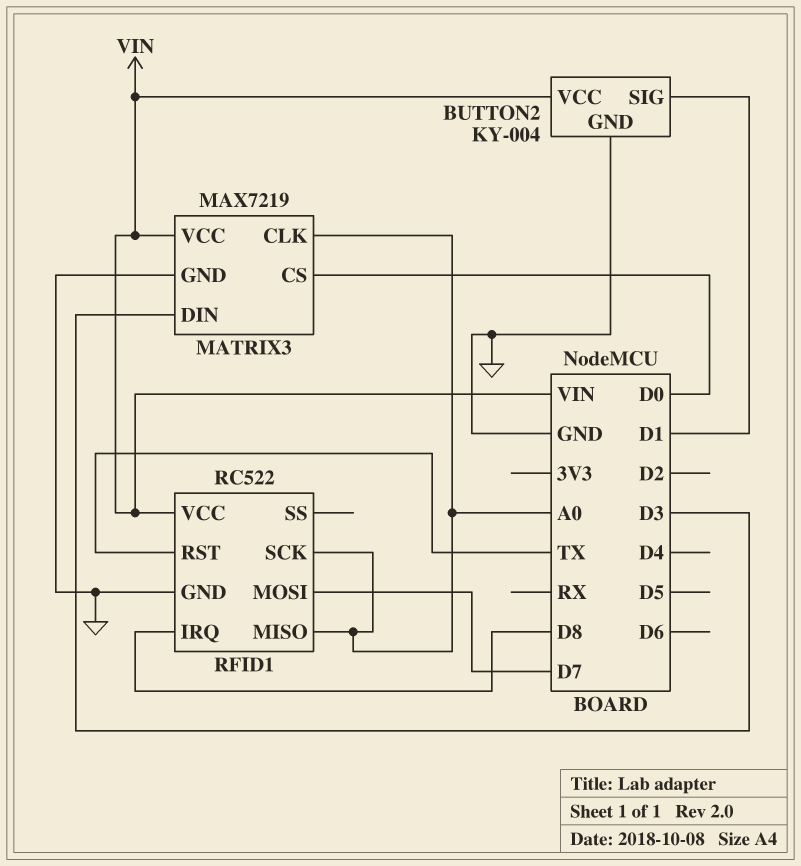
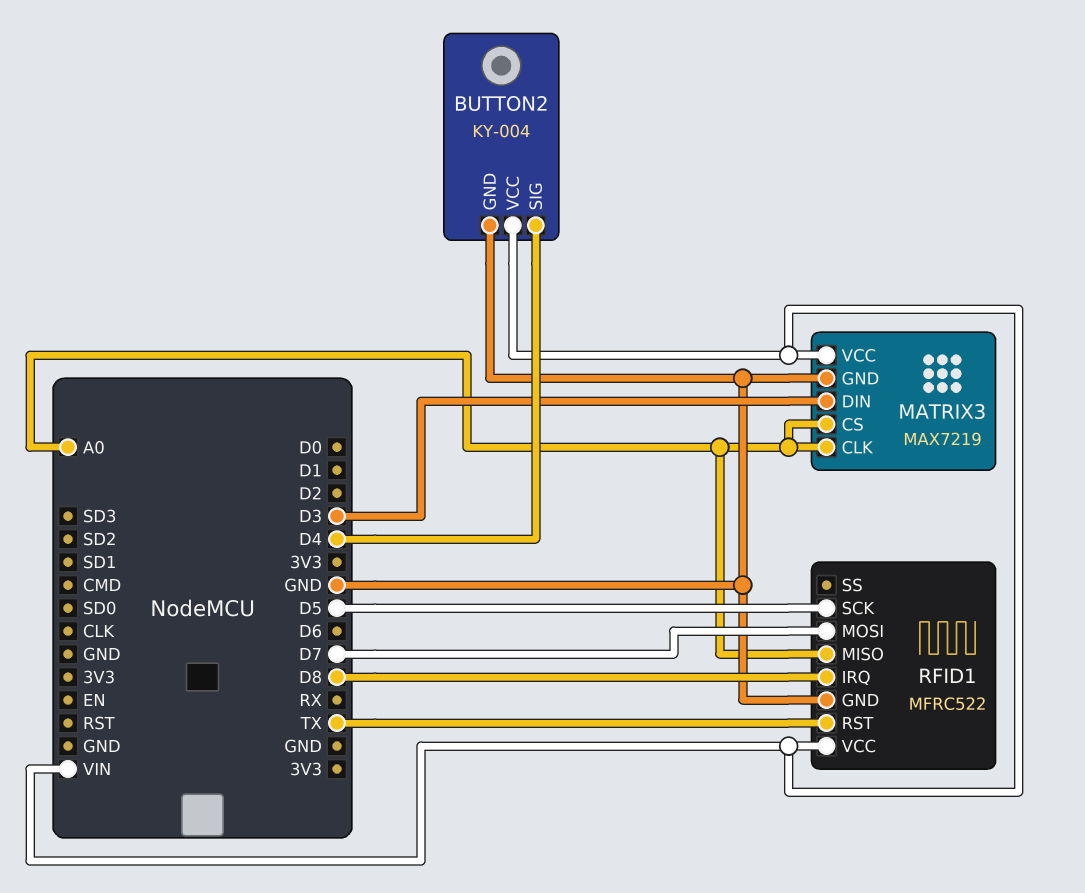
BUTTON2 pin SIG: D1 -> D4
MATRIX3 pin CS: D0 -> A0
RFID1: RC522 -> MFRC522
RFID1 pin SCK: A0 -> D5

